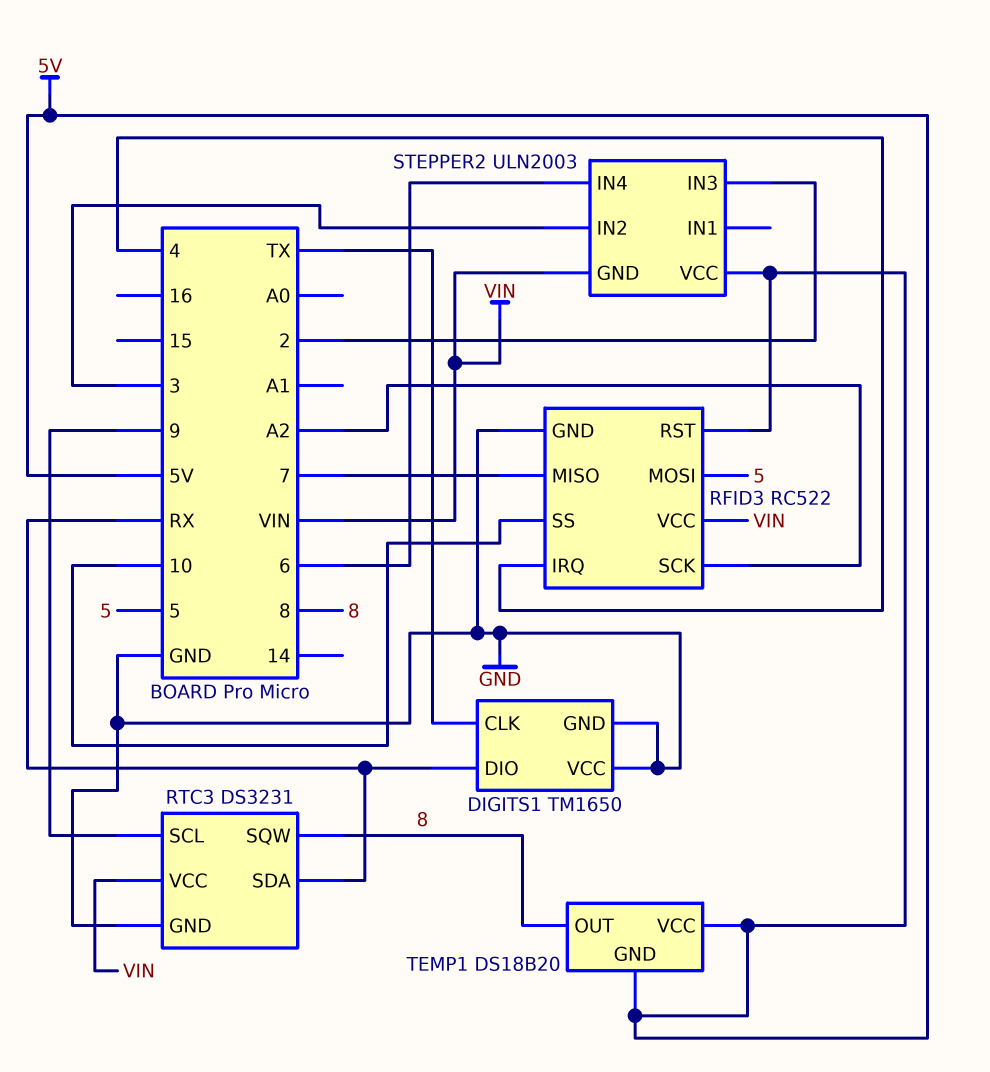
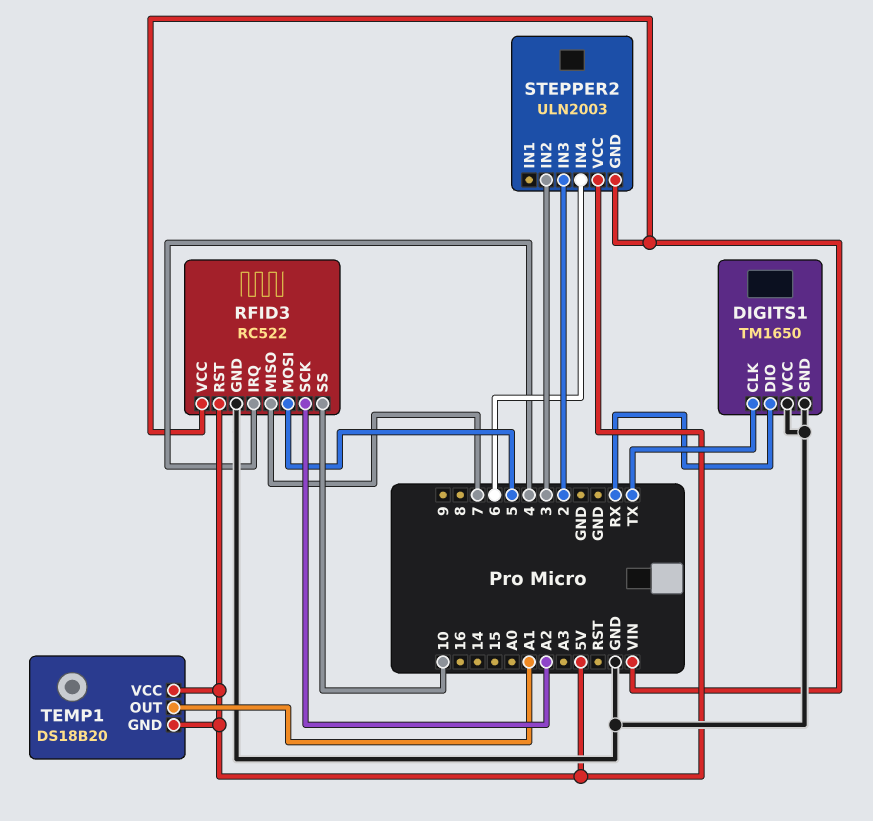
RTC3: DS3231 -> none
RTC3 pin GND: GND -> none
RTC3 pin SCL: 9 -> none
RTC3 pin SDA: RX -> none
RTC3 pin SQW: 8 -> none
RTC3 pin VCC: VIN -> none
TEMP1 pin OUT: 8 -> A1

